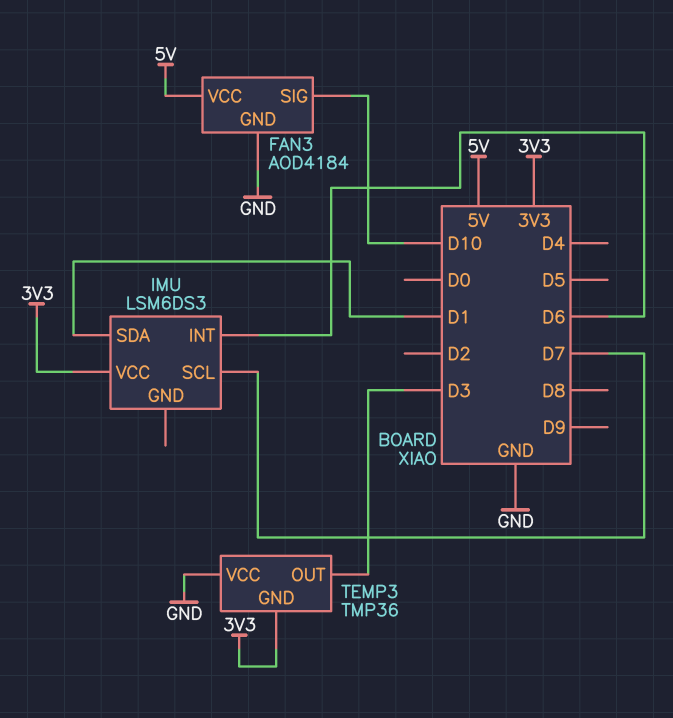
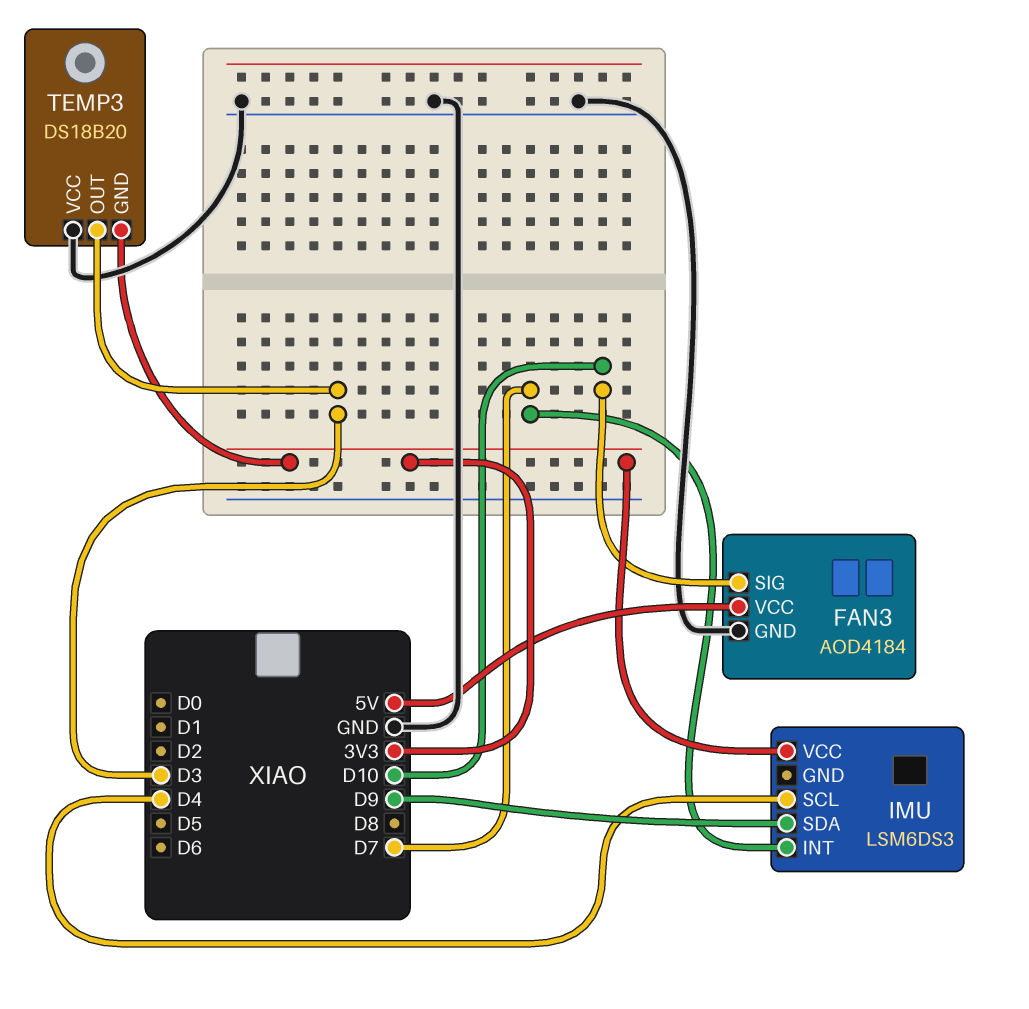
IMU pin INT: D6 -> D7
IMU pin SCL: D7 -> D4
IMU pin SDA: D1 -> D9
TEMP3: TMP36 -> DS18B20

